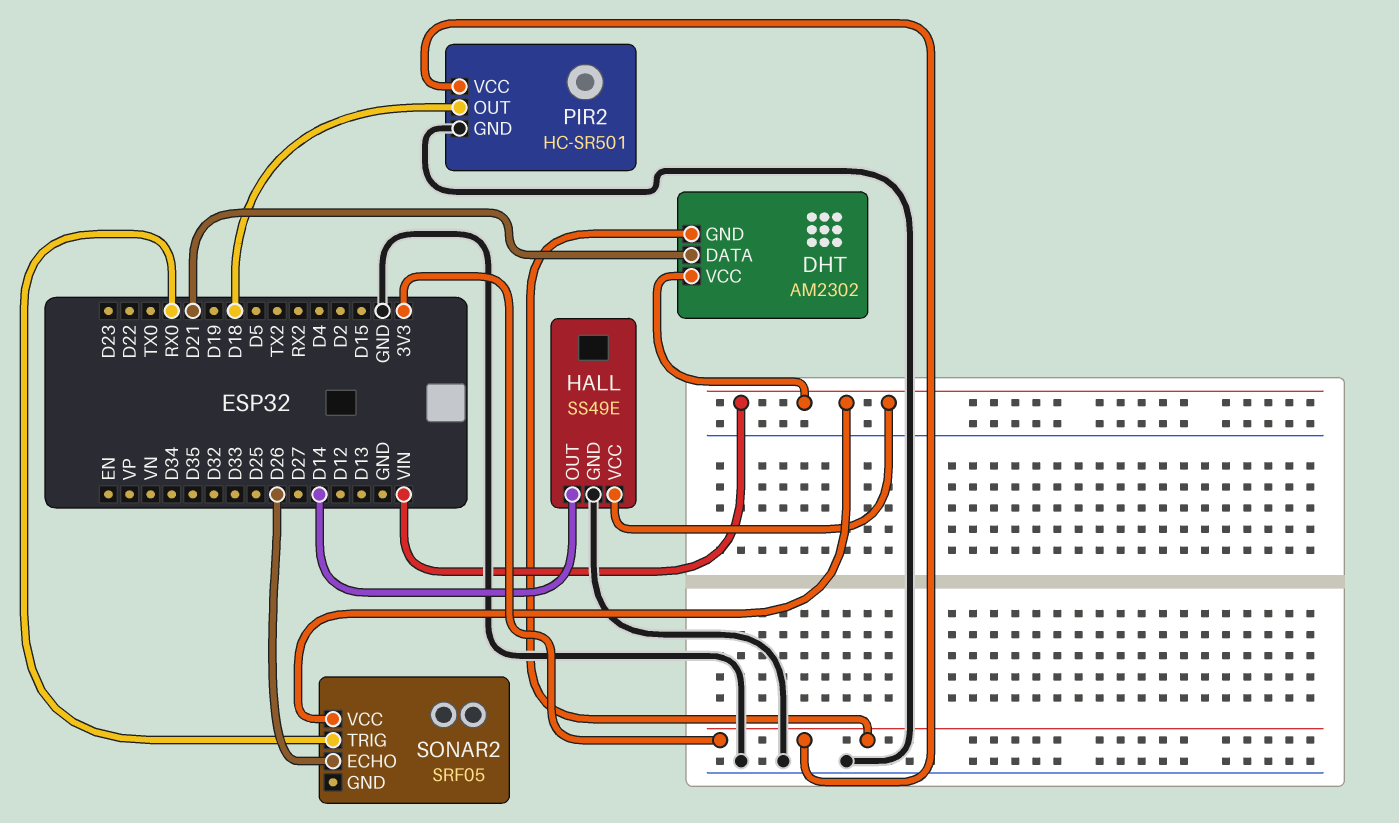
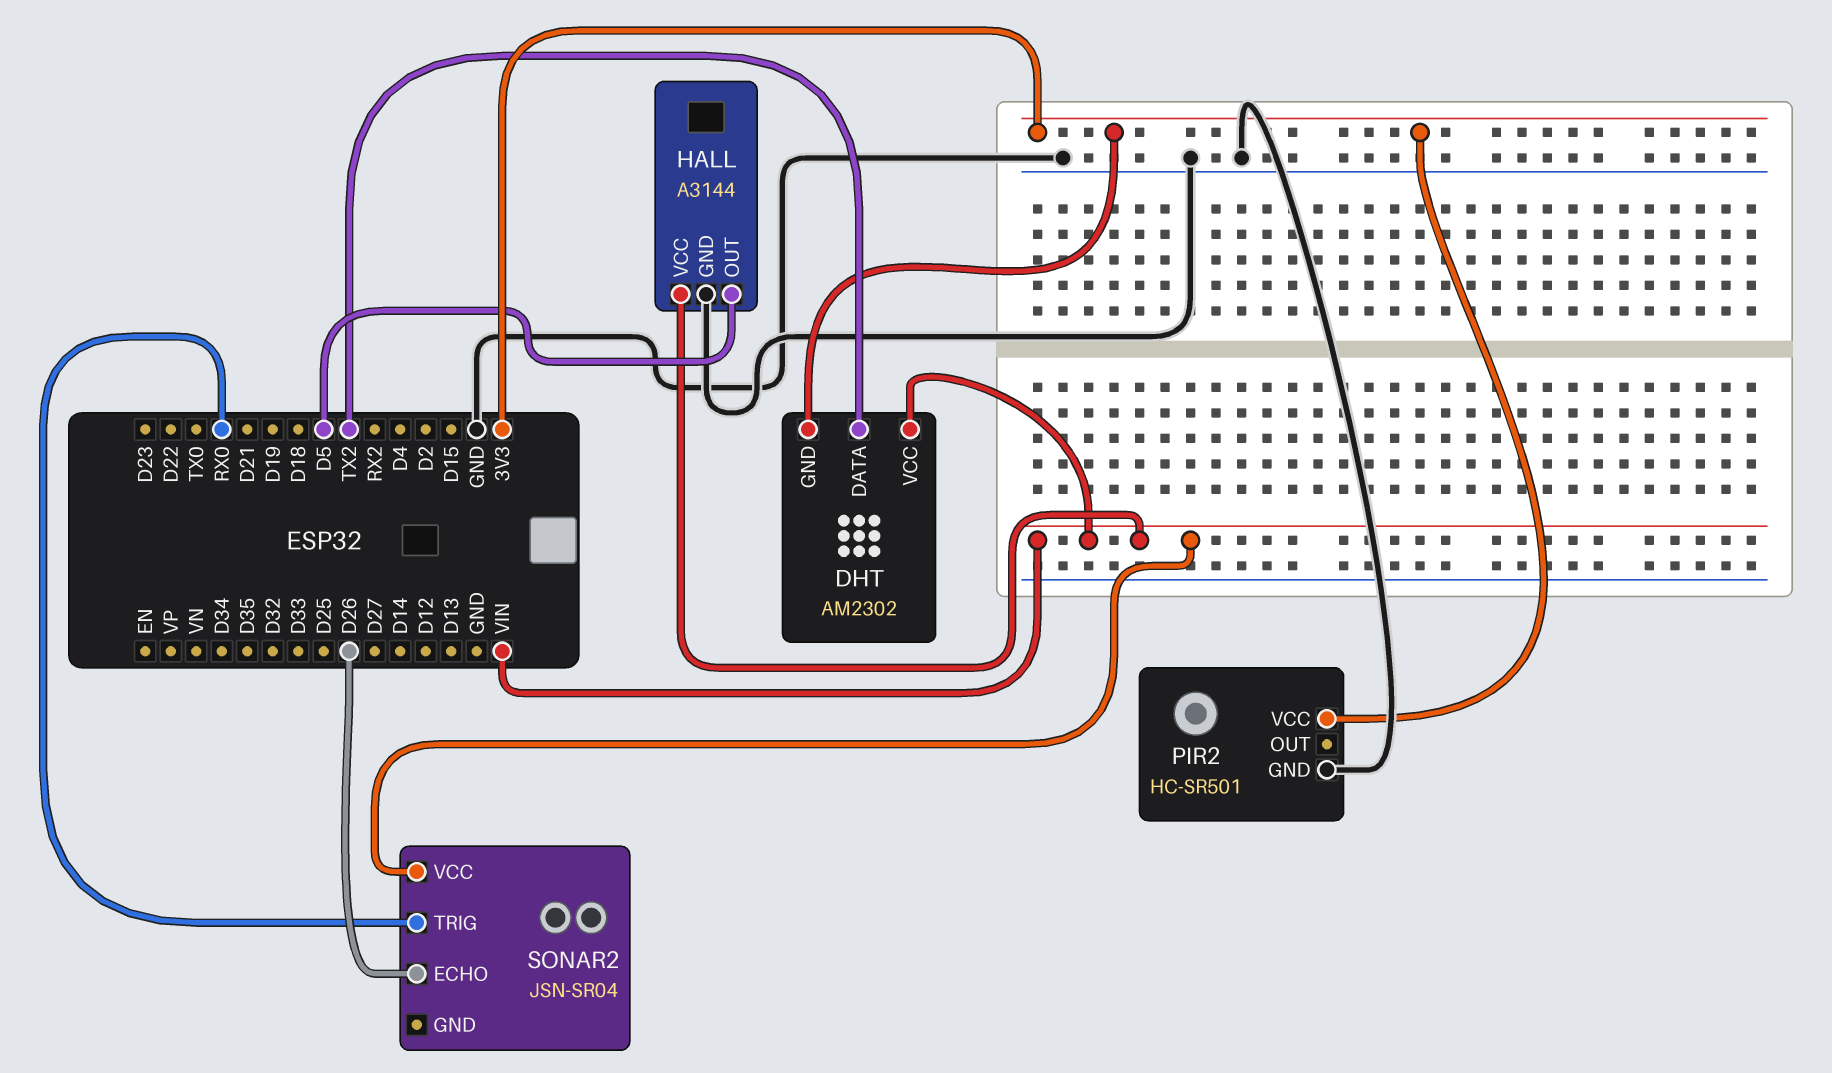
DHT pin DATA: D21 -> TX2
HALL: SS49E -> A3144
HALL pin OUT: D14 -> D5
PIR2 pin OUT: D18 -> none
SONAR2: SRF05 -> JSN-SR04

